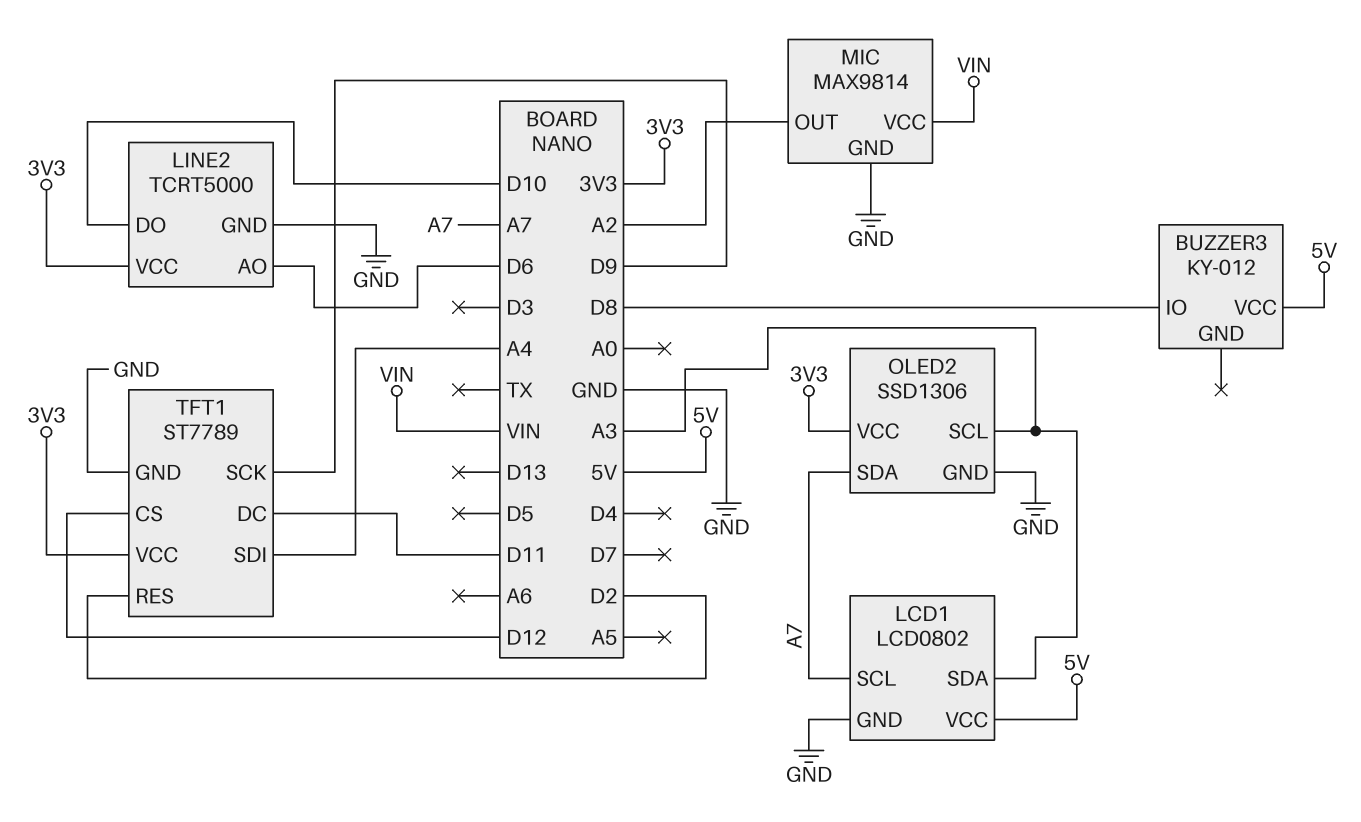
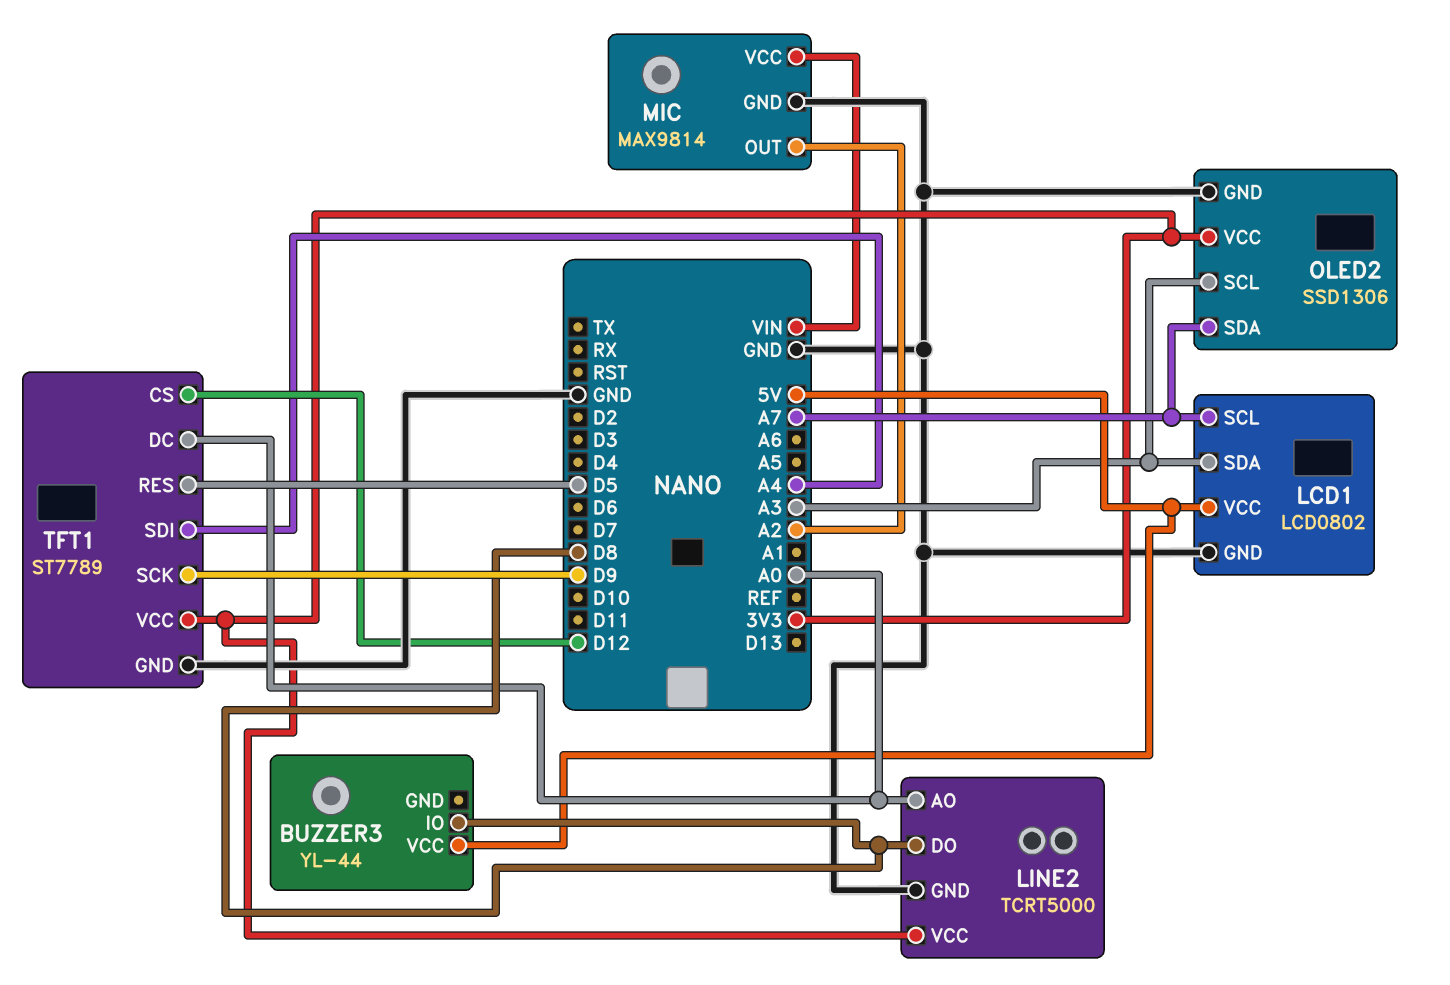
BUZZER3: KY-012 -> YL-44
LINE2 pin AO: D6 -> A0
LINE2 pin DO: D10 -> D8
TFT1 pin DC: D11 -> A0
TFT1 pin RES: D2 -> D5

